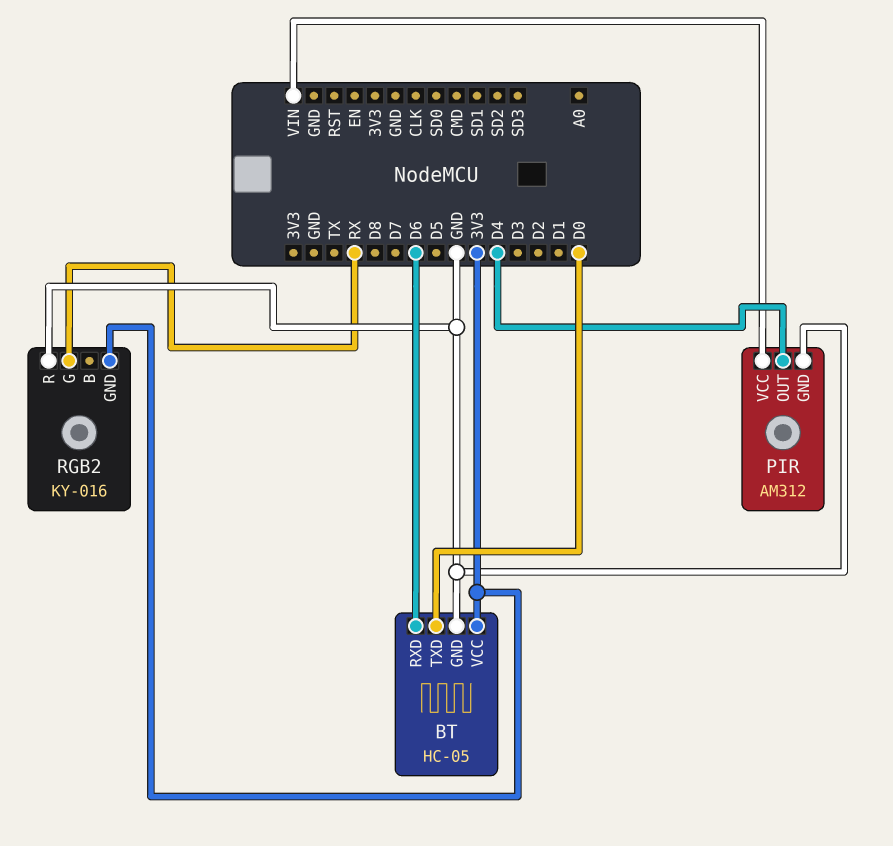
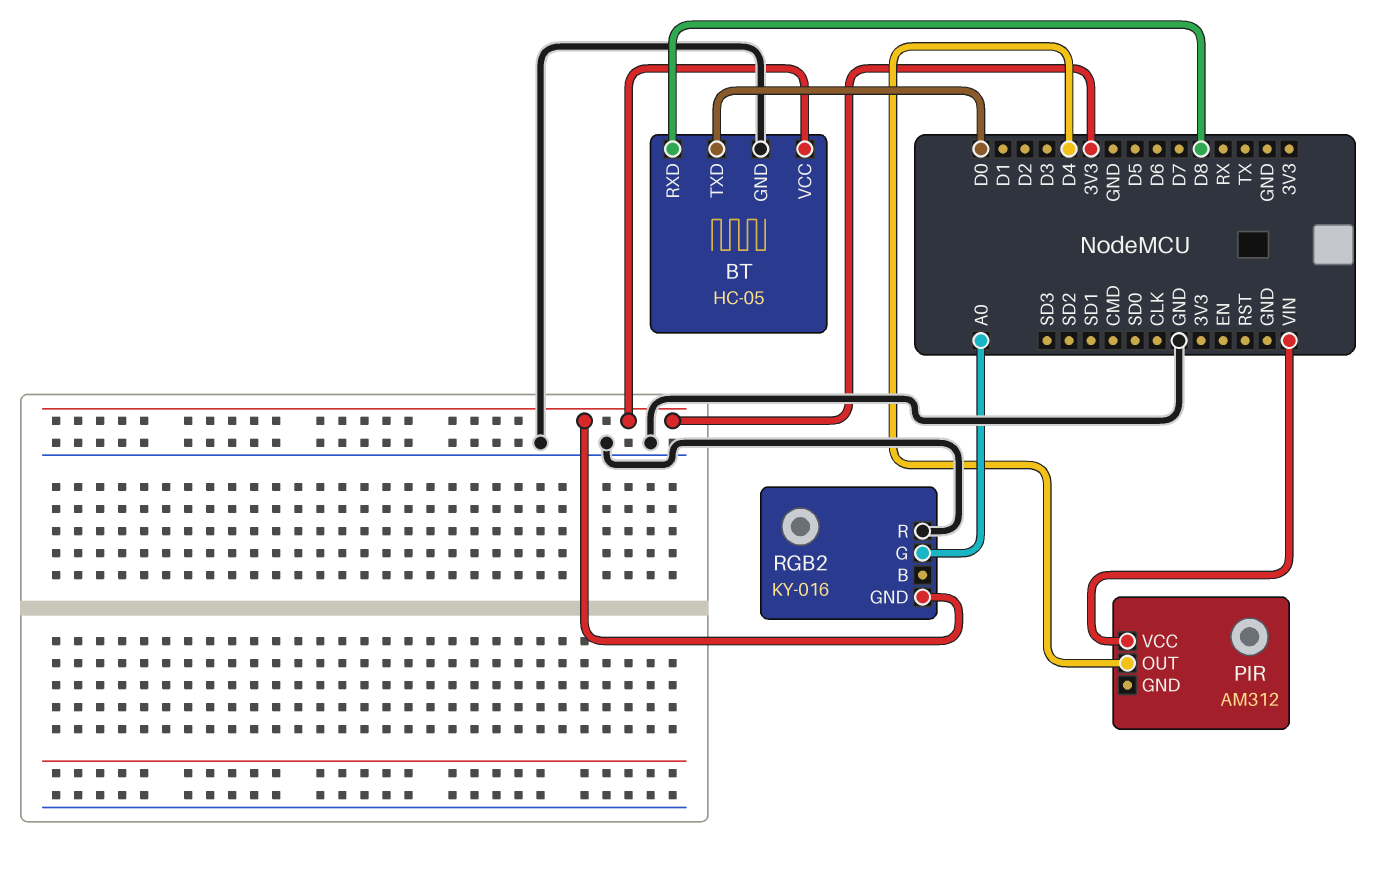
BT pin RXD: D6 -> D8
PIR pin GND: GND -> none
RGB2 pin G: RX -> A0

